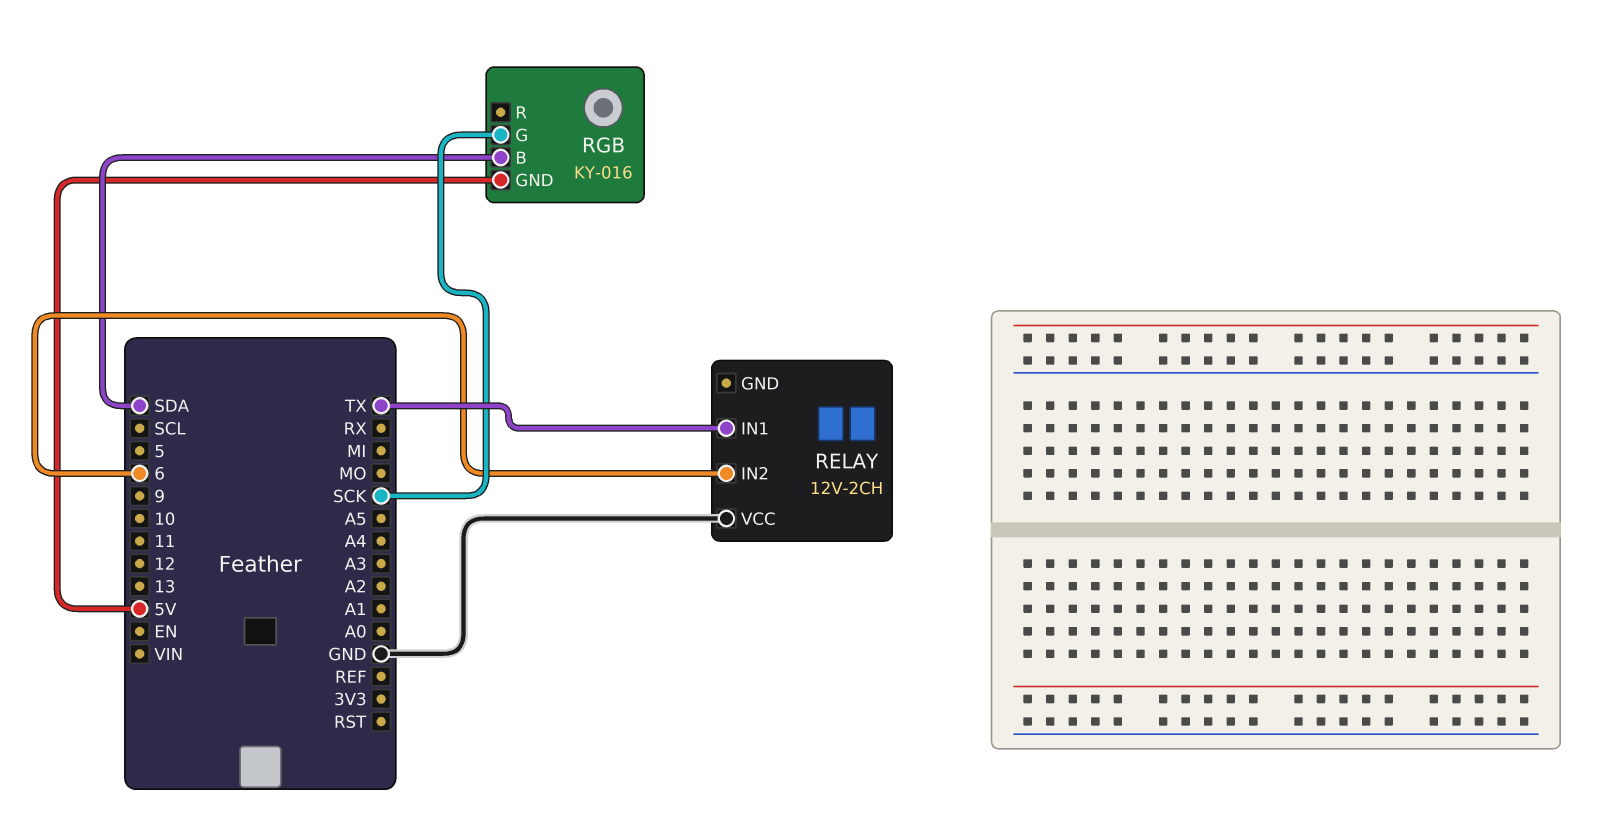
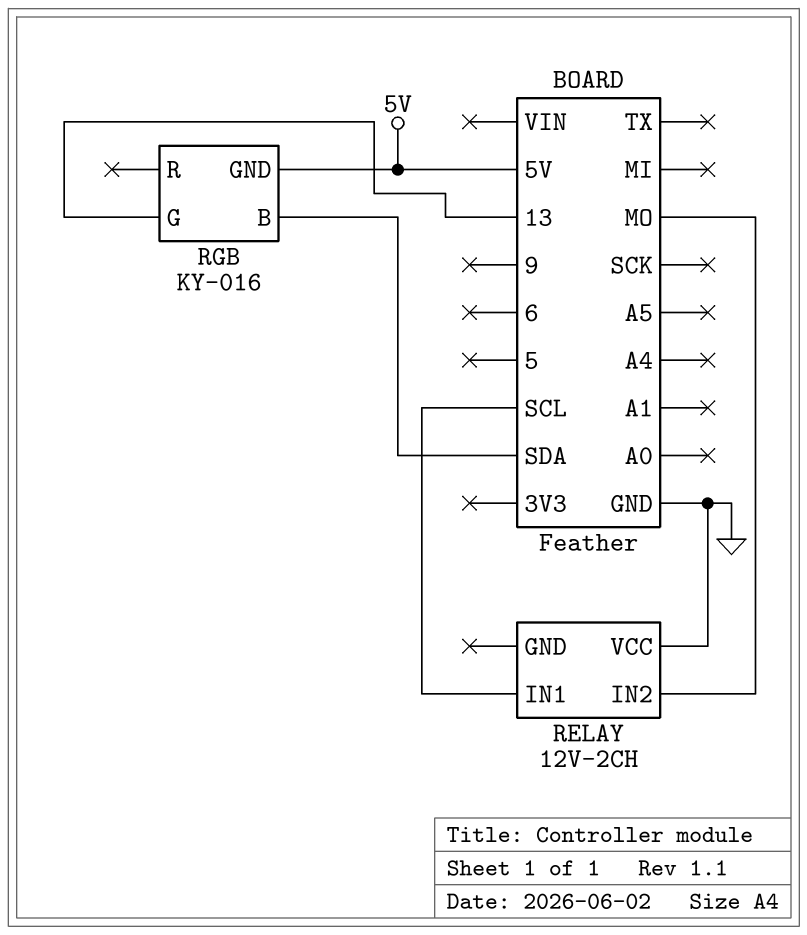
RELAY pin IN1: TX -> SCL
RELAY pin IN2: 6 -> MO
RGB pin G: SCK -> 13

